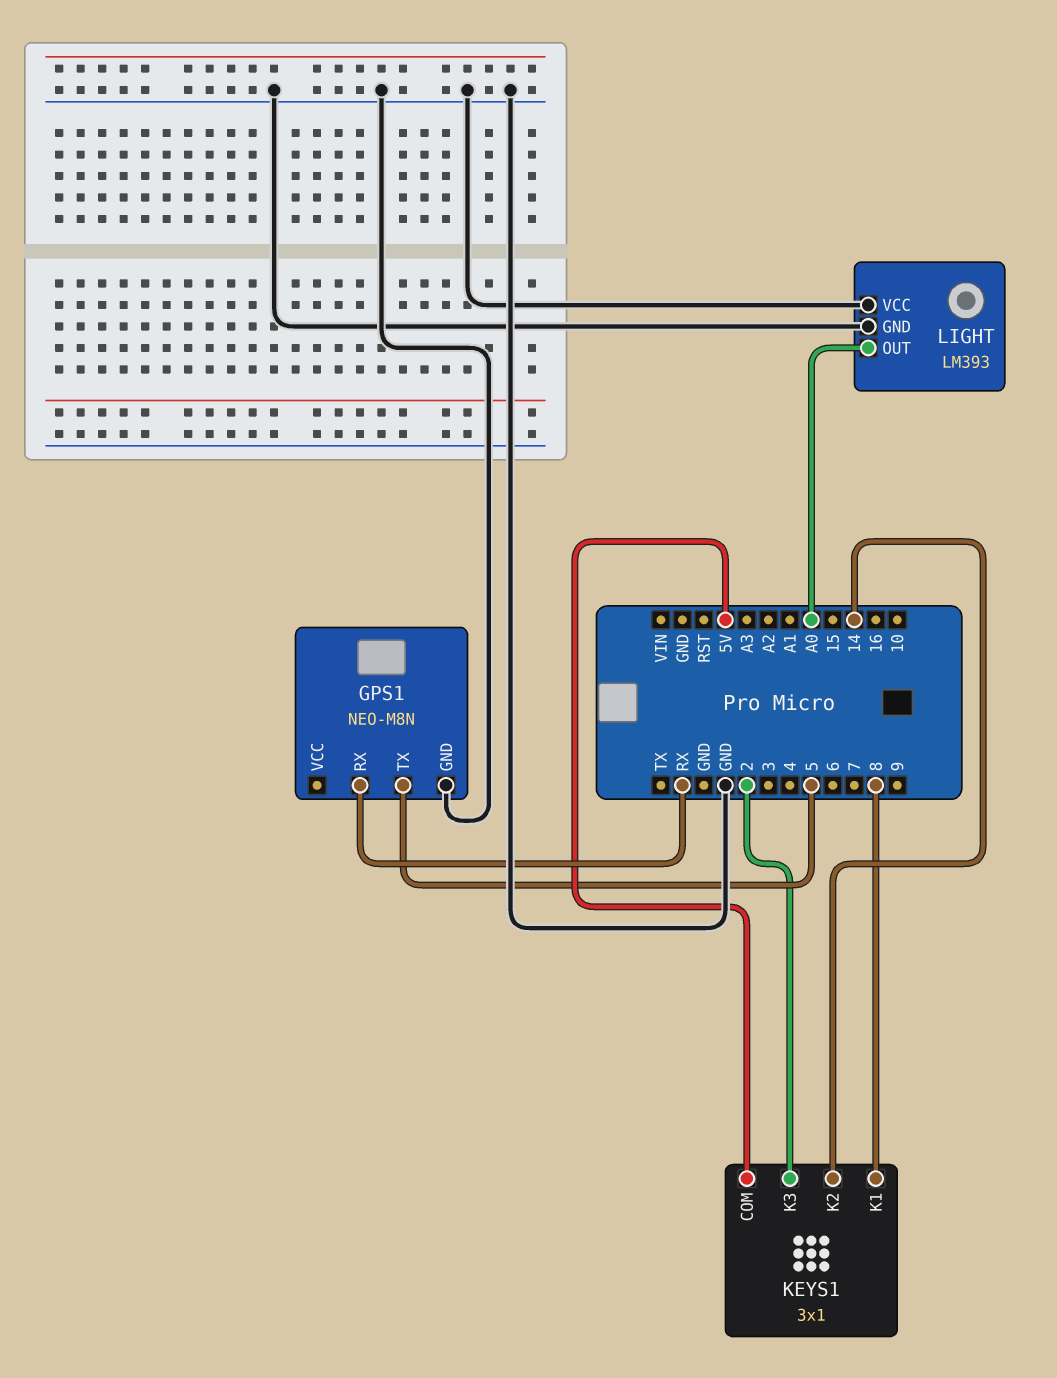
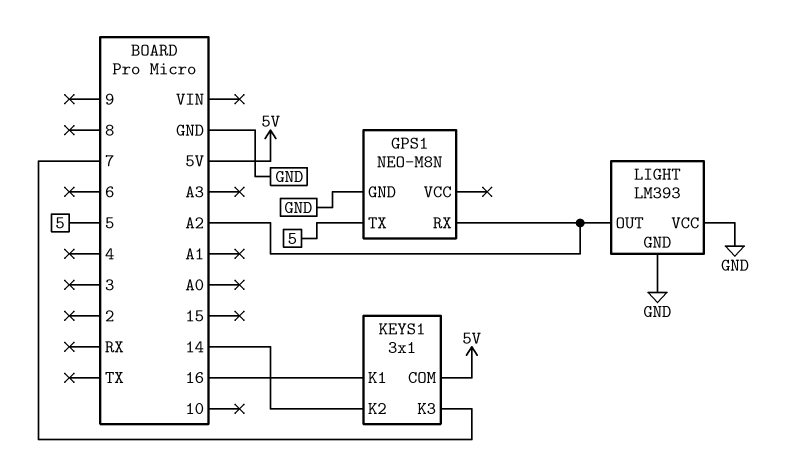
GPS1 pin RX: RX -> A2
KEYS1 pin K1: 8 -> 16
KEYS1 pin K3: 2 -> 7
LIGHT pin OUT: A0 -> A2

